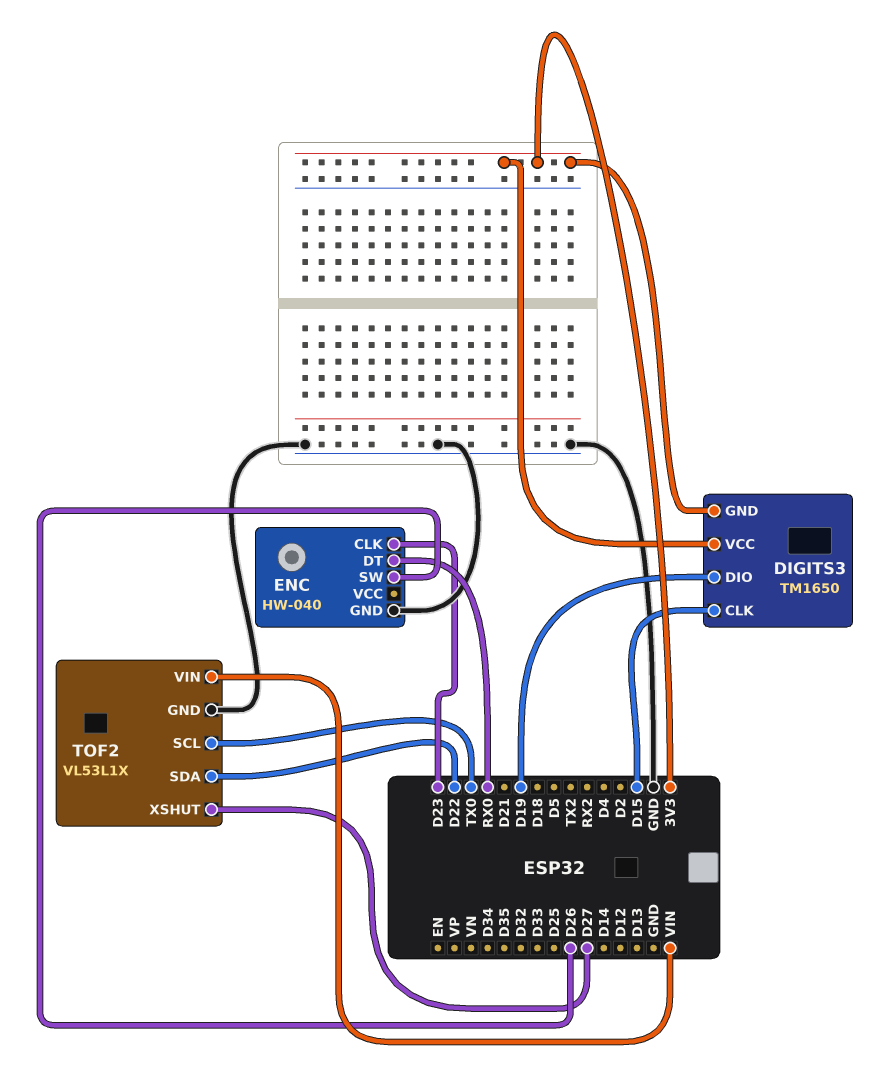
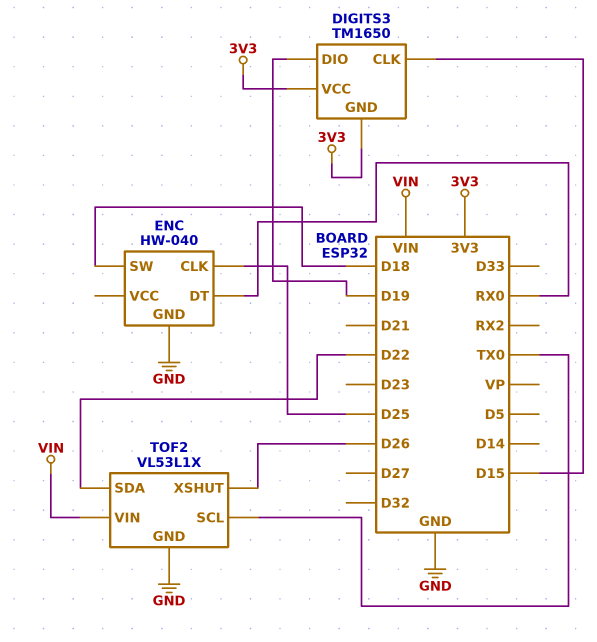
ENC pin CLK: D23 -> D25
ENC pin SW: D26 -> D18
TOF2 pin XSHUT: D27 -> D26

